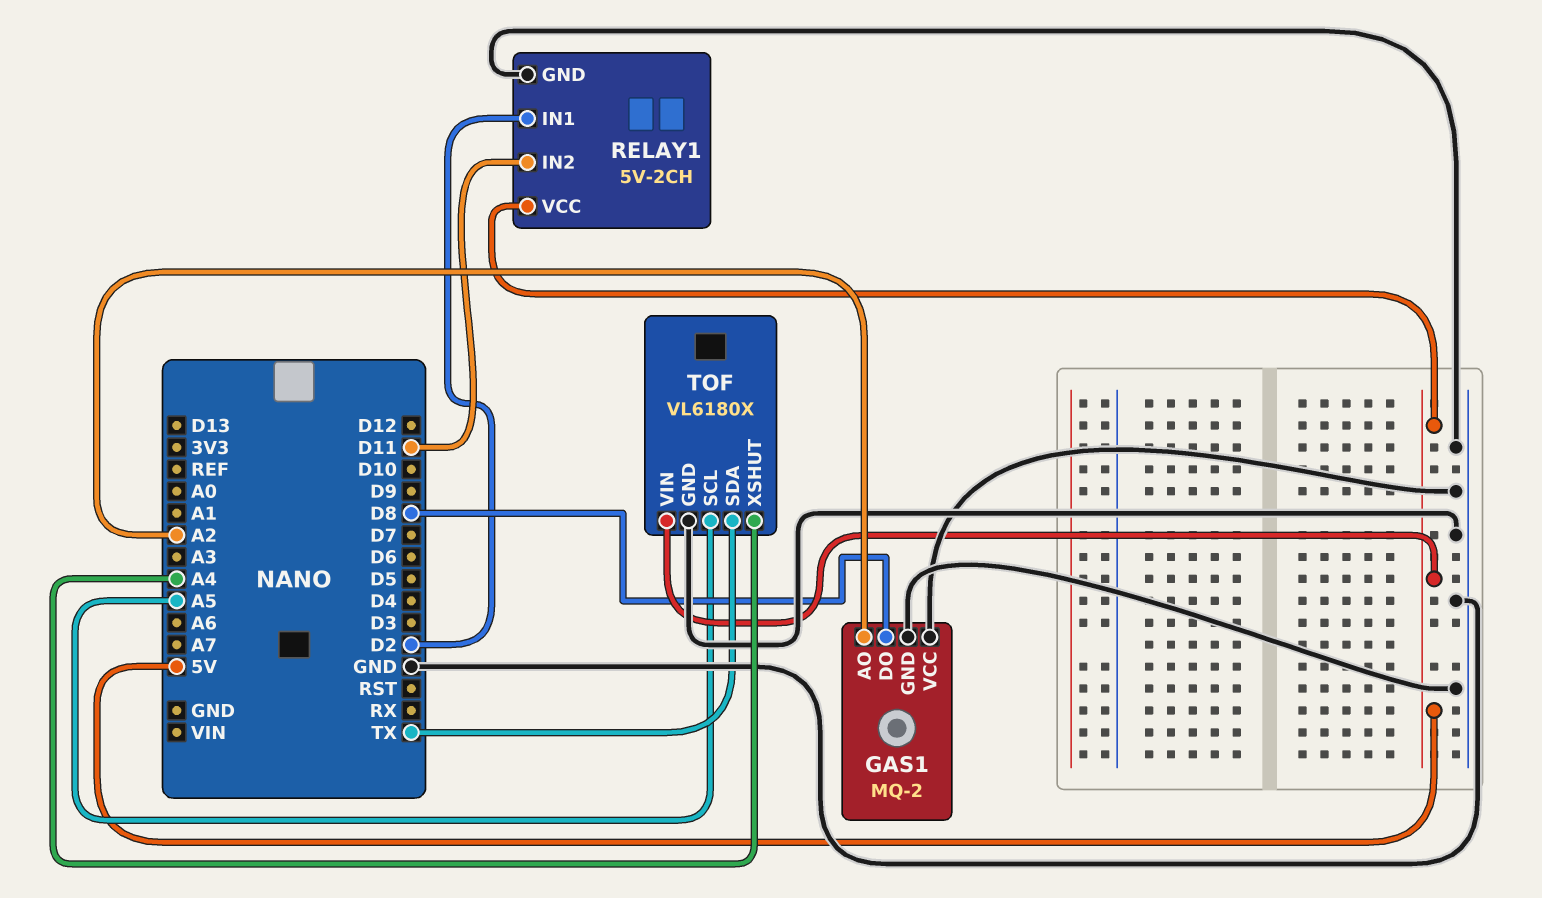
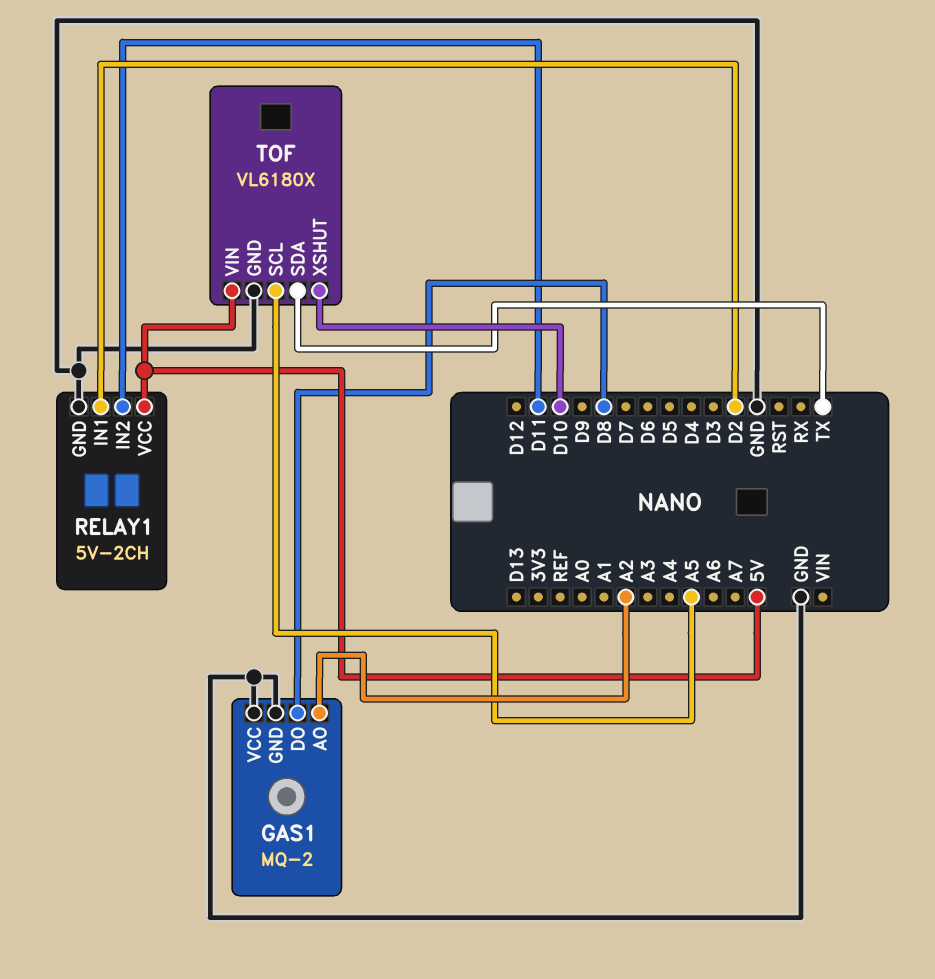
TOF pin XSHUT: A4 -> D10

